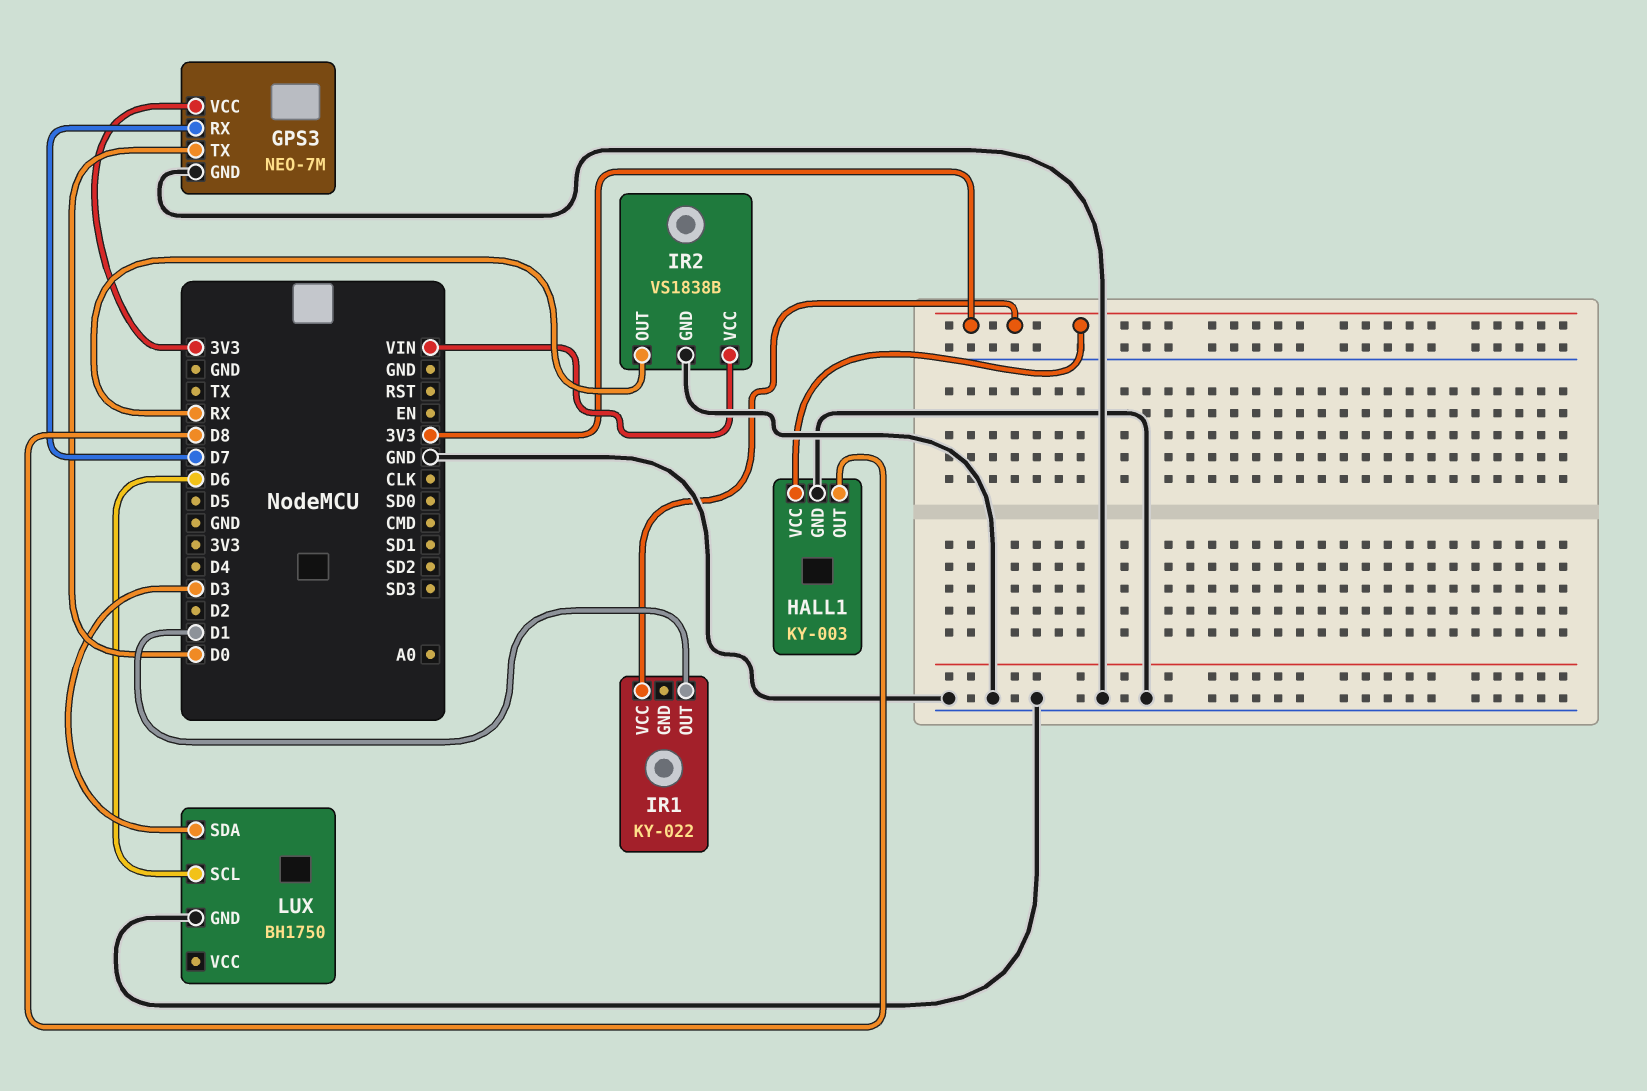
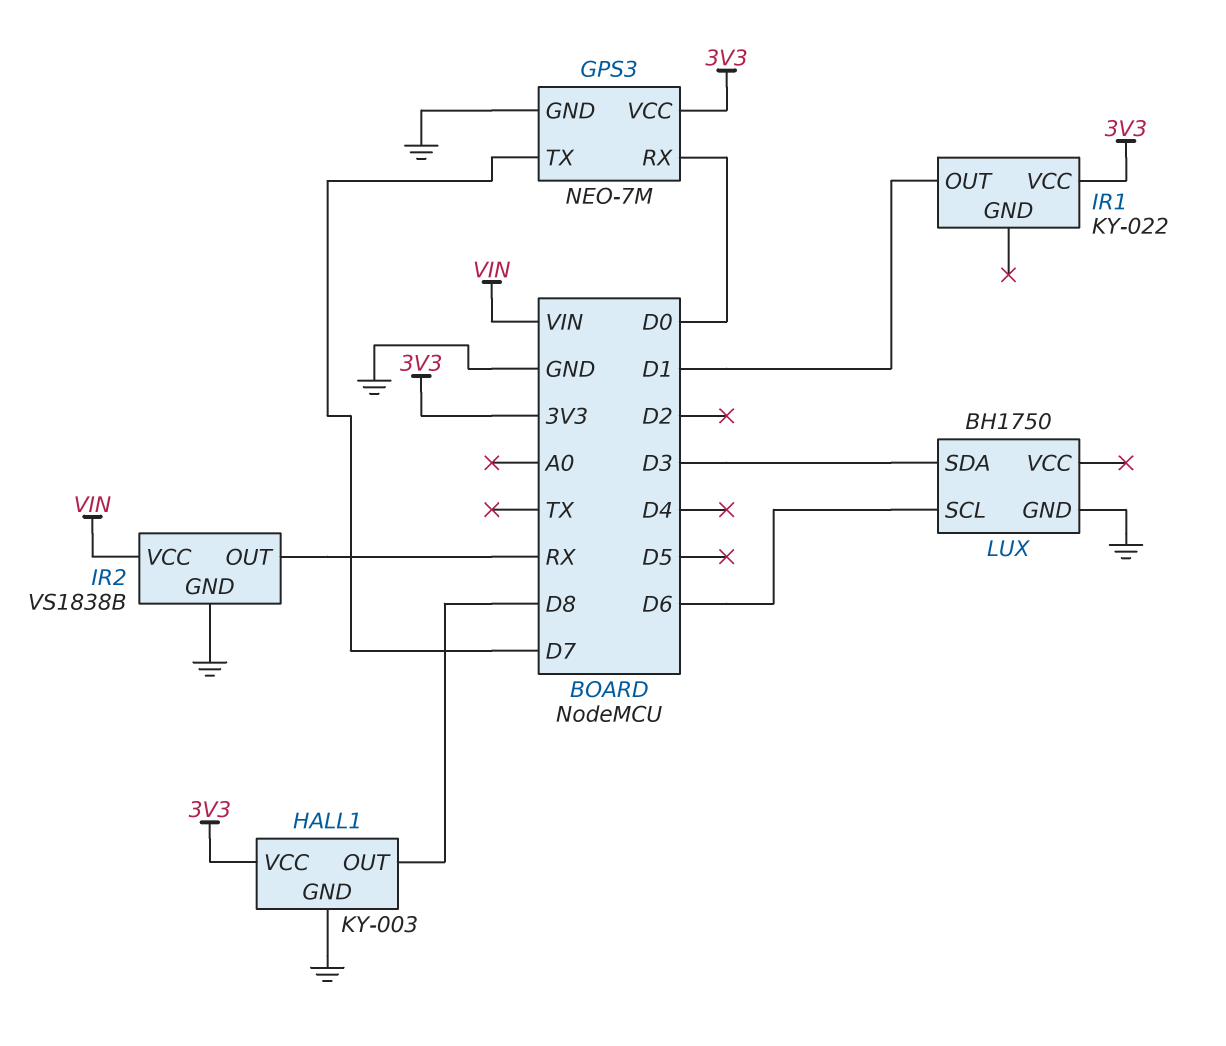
GPS3 pin RX: D7 -> D0
GPS3 pin TX: D0 -> D7

